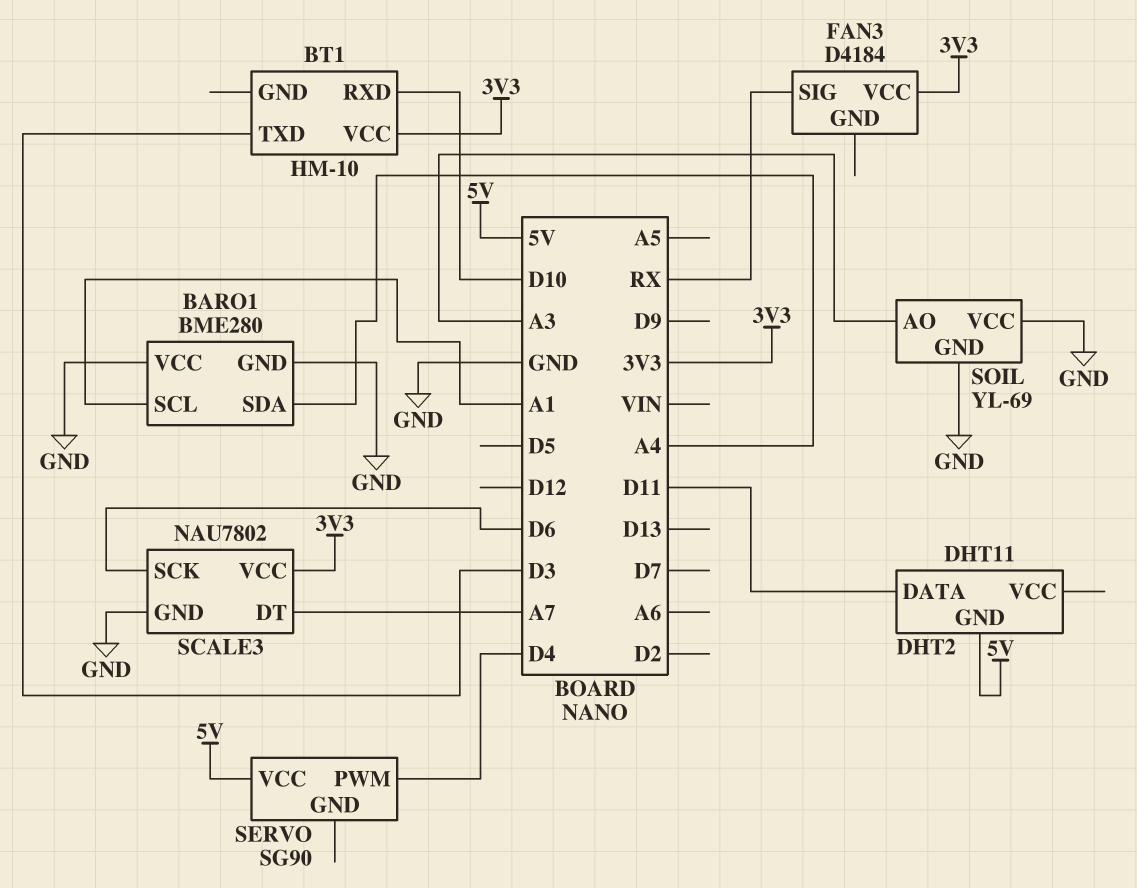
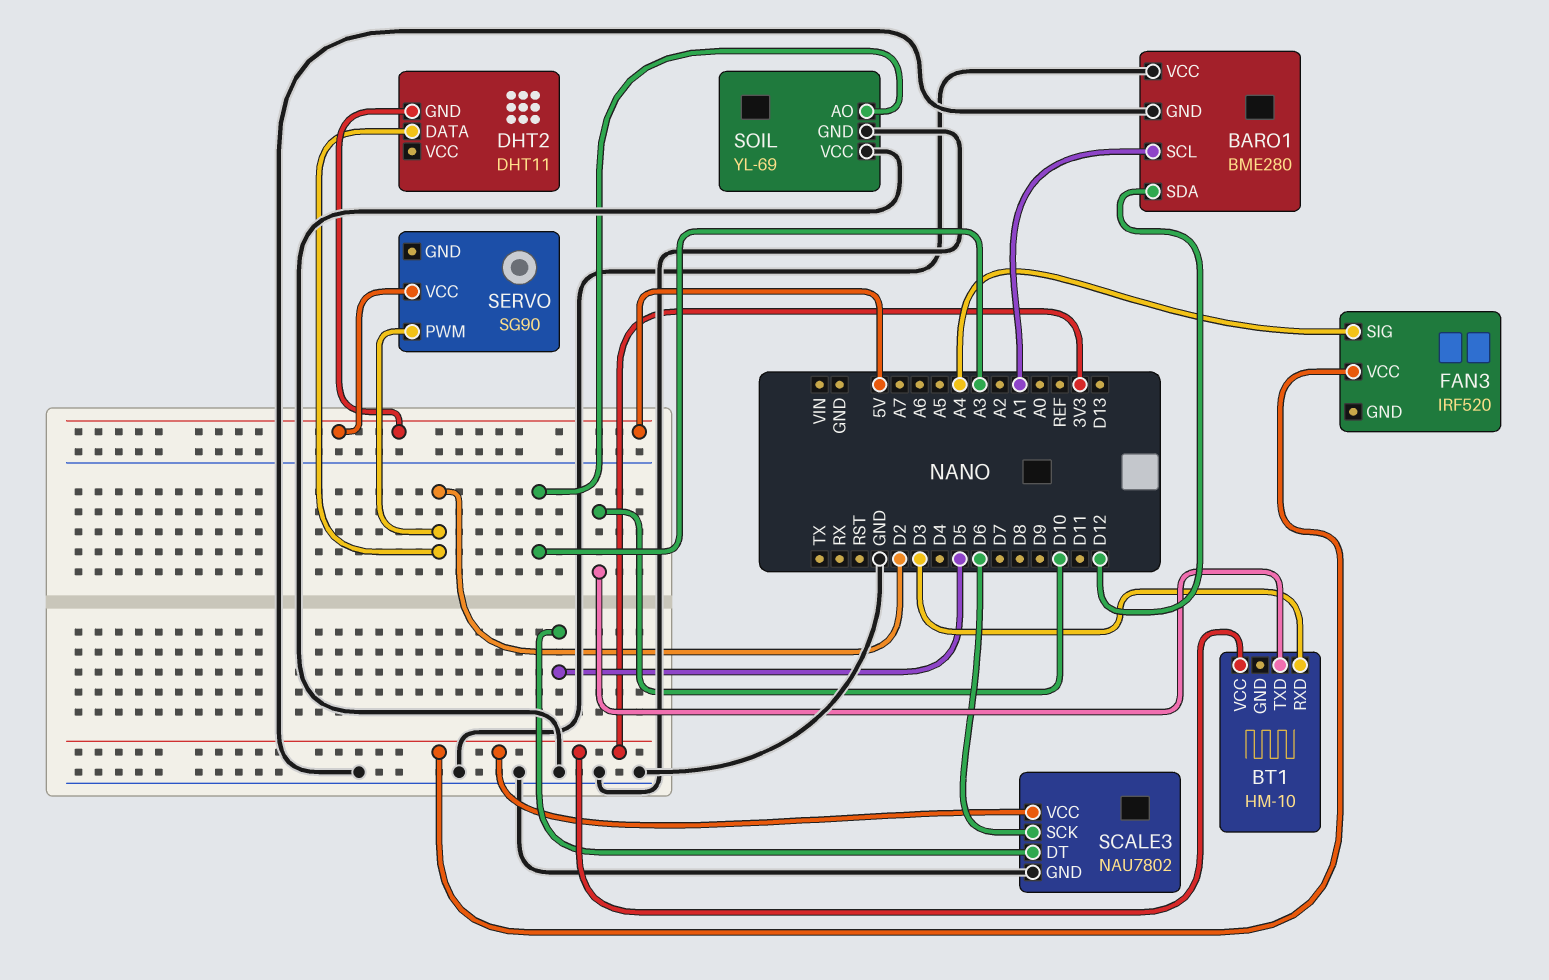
BARO1 pin SDA: A4 -> D12
BT1 pin RXD: D10 -> D3
BT1 pin TXD: D3 -> D10
DHT2 pin DATA: D11 -> D2
FAN3: D4184 -> IRF520
FAN3 pin SIG: RX -> A4
SCALE3 pin DT: A7 -> D5
SERVO pin PWM: D4 -> D2

